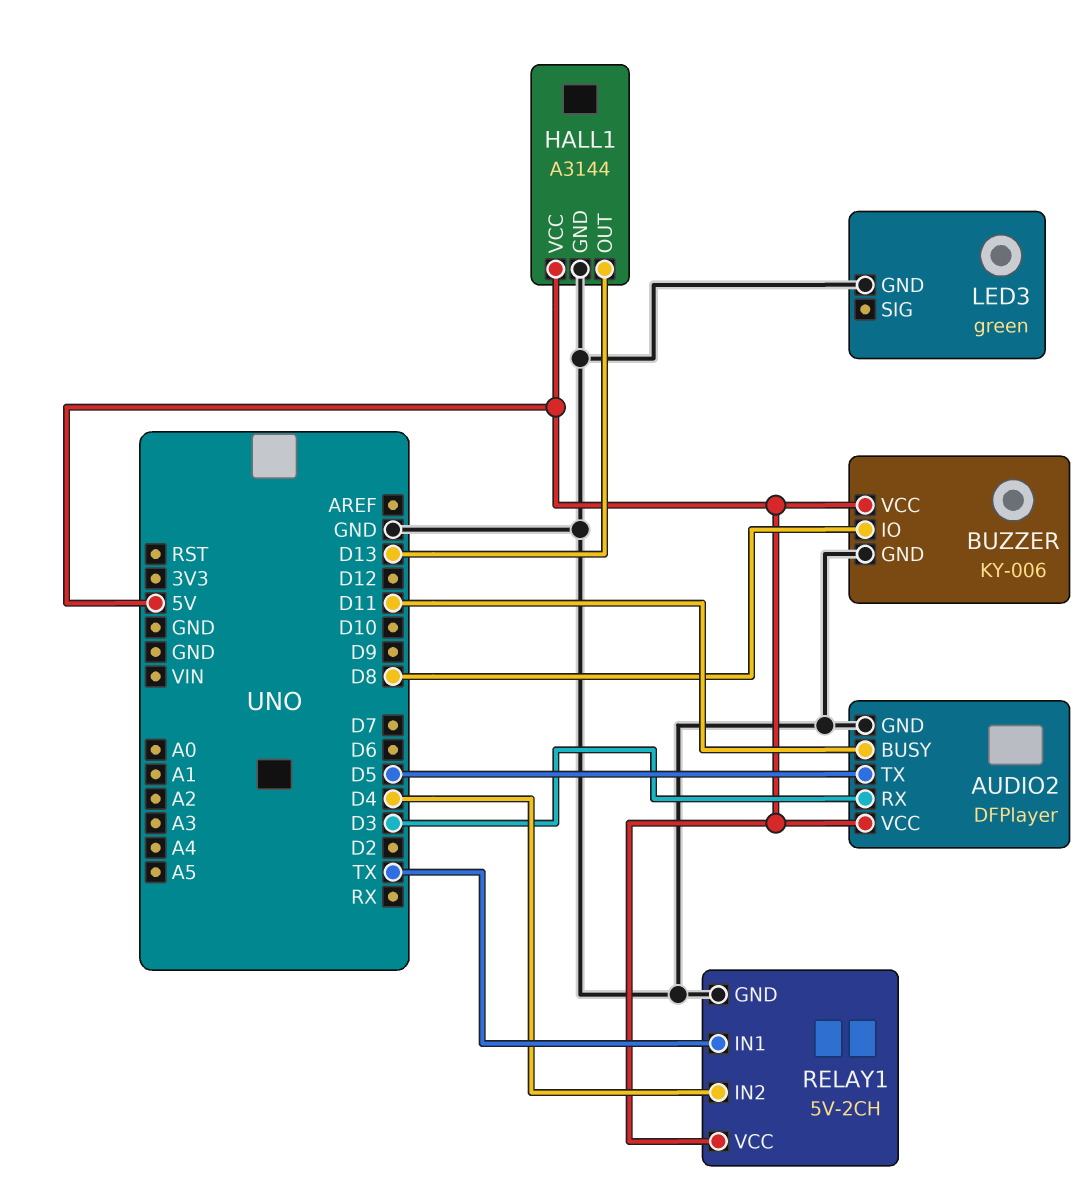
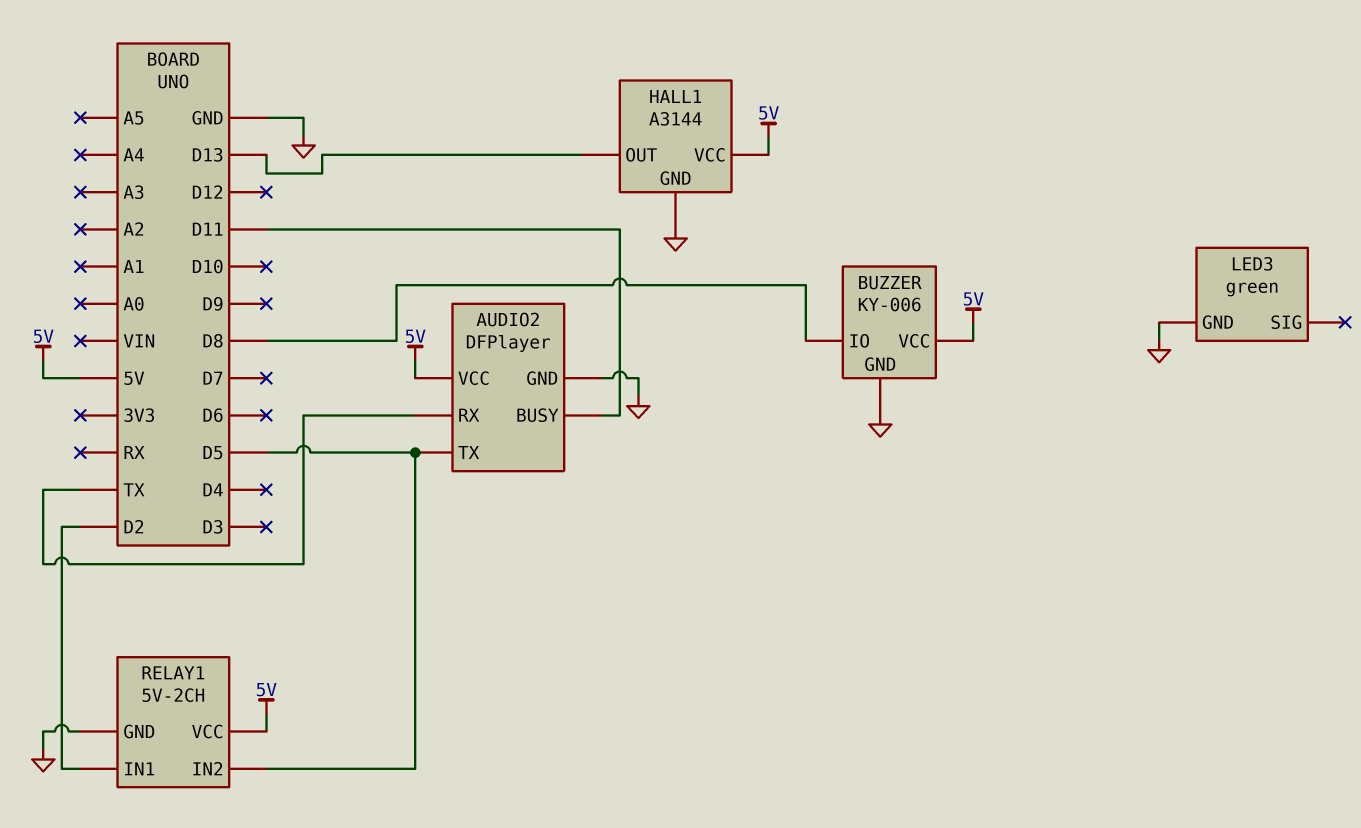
AUDIO2 pin RX: D3 -> TX
RELAY1 pin IN1: TX -> D2
RELAY1 pin IN2: D4 -> D5

